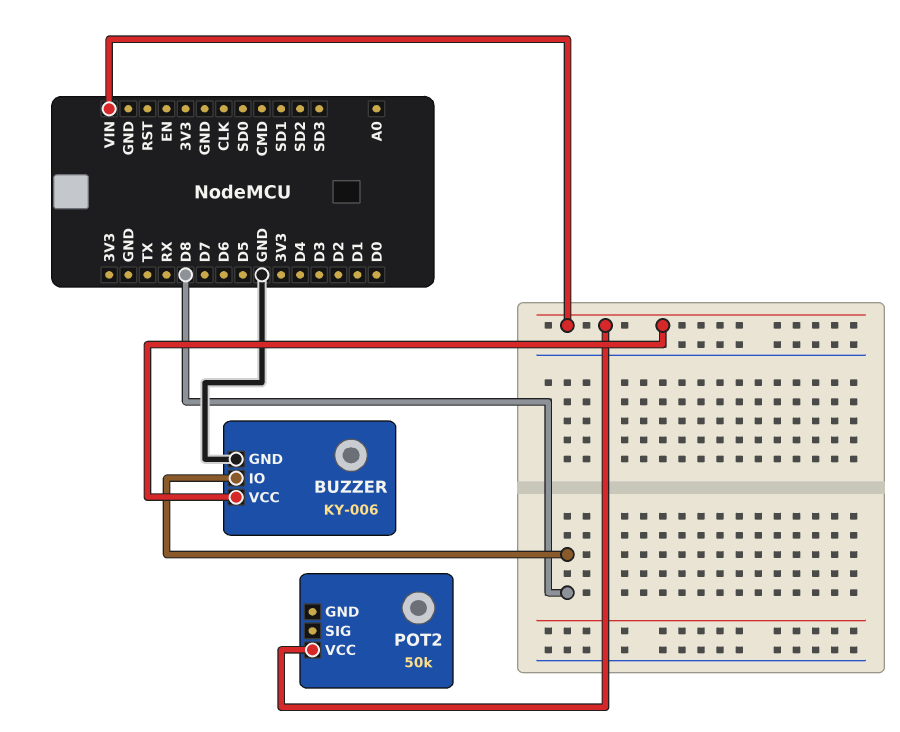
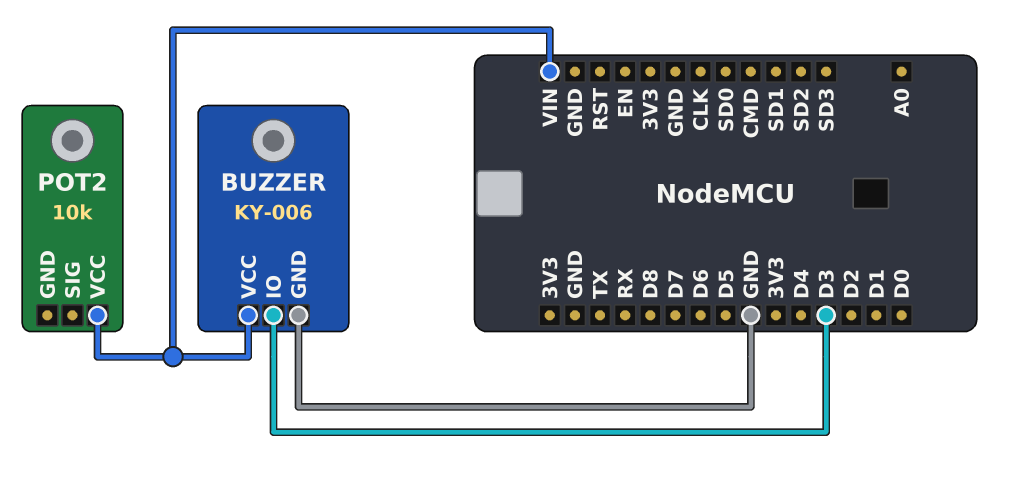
BUZZER pin IO: D8 -> D3
POT2: 50k -> 10k

